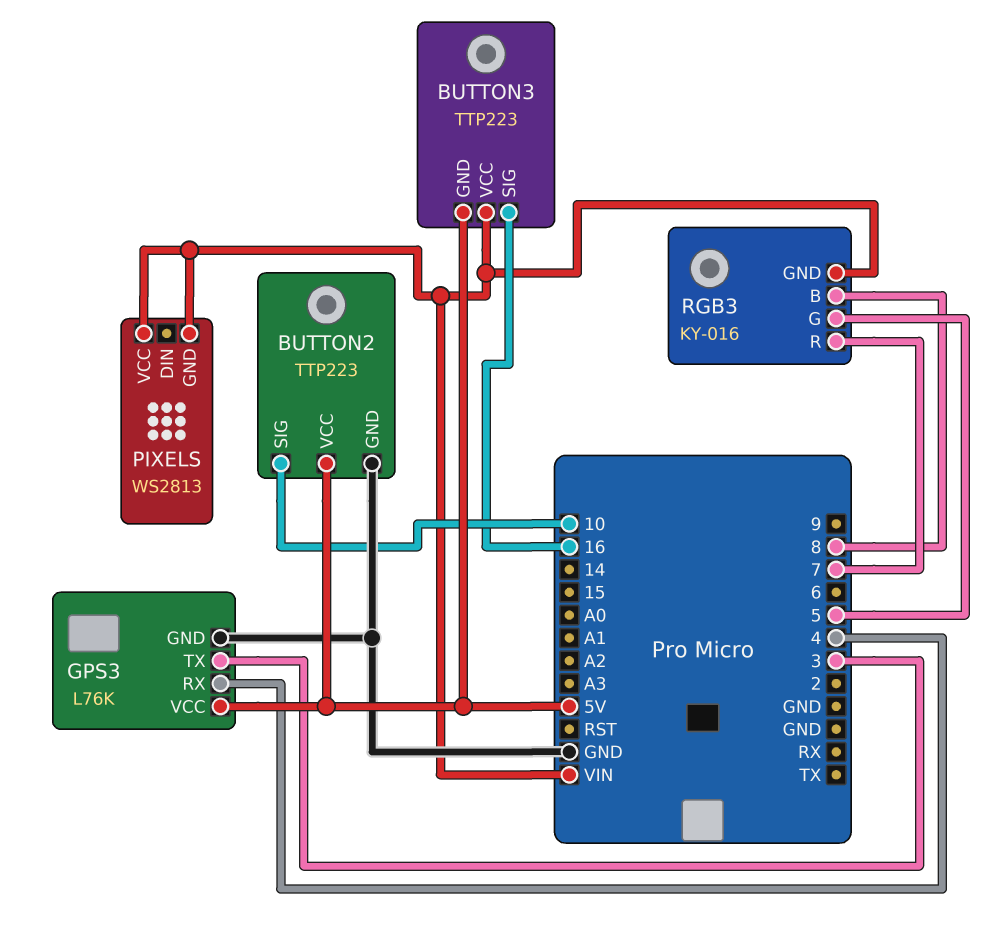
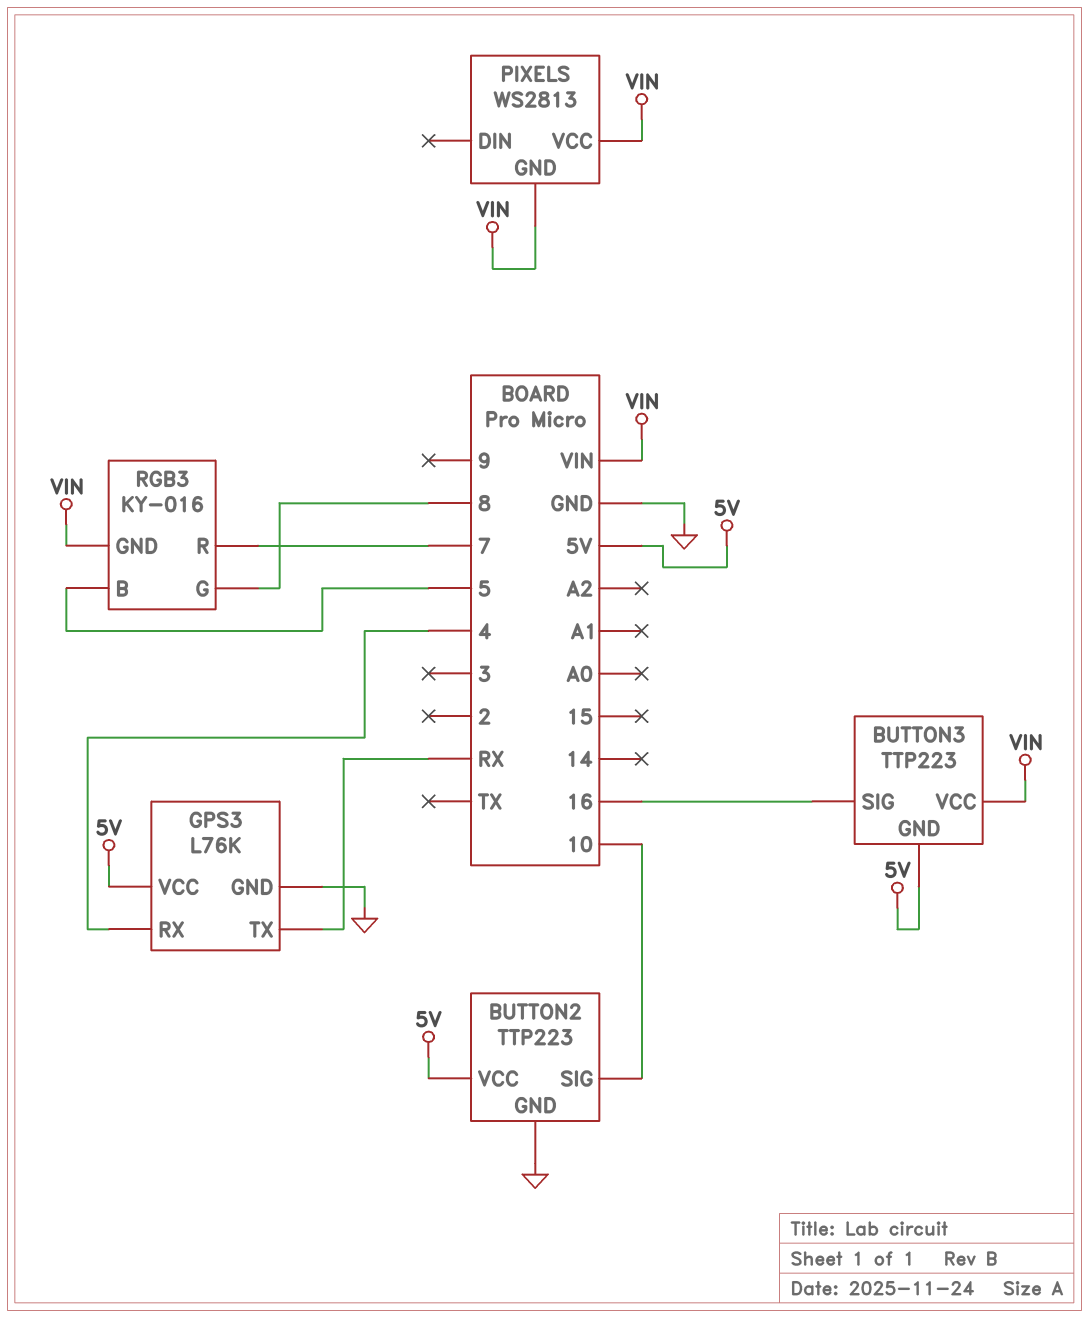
GPS3 pin TX: 3 -> RX
RGB3 pin B: 8 -> 5
RGB3 pin G: 5 -> 8

